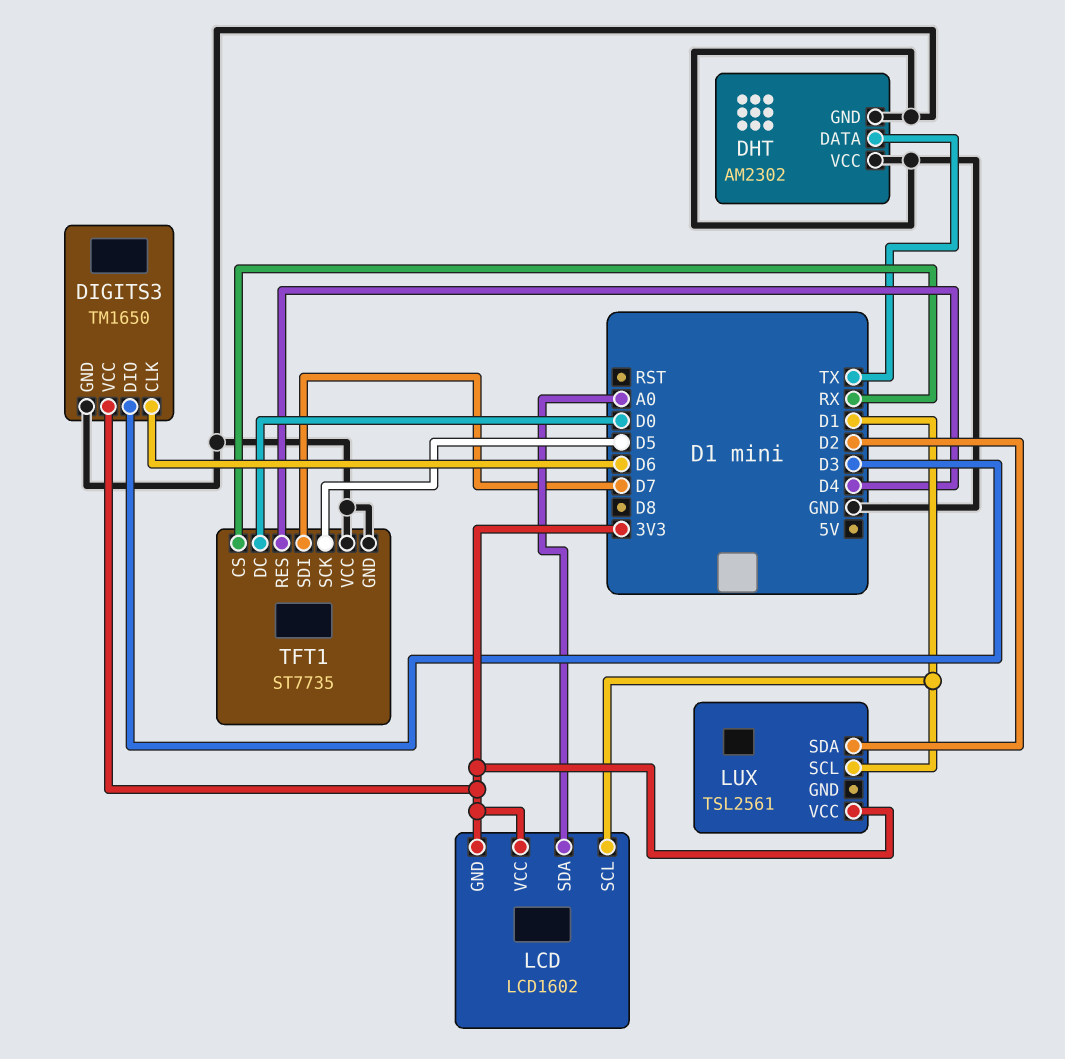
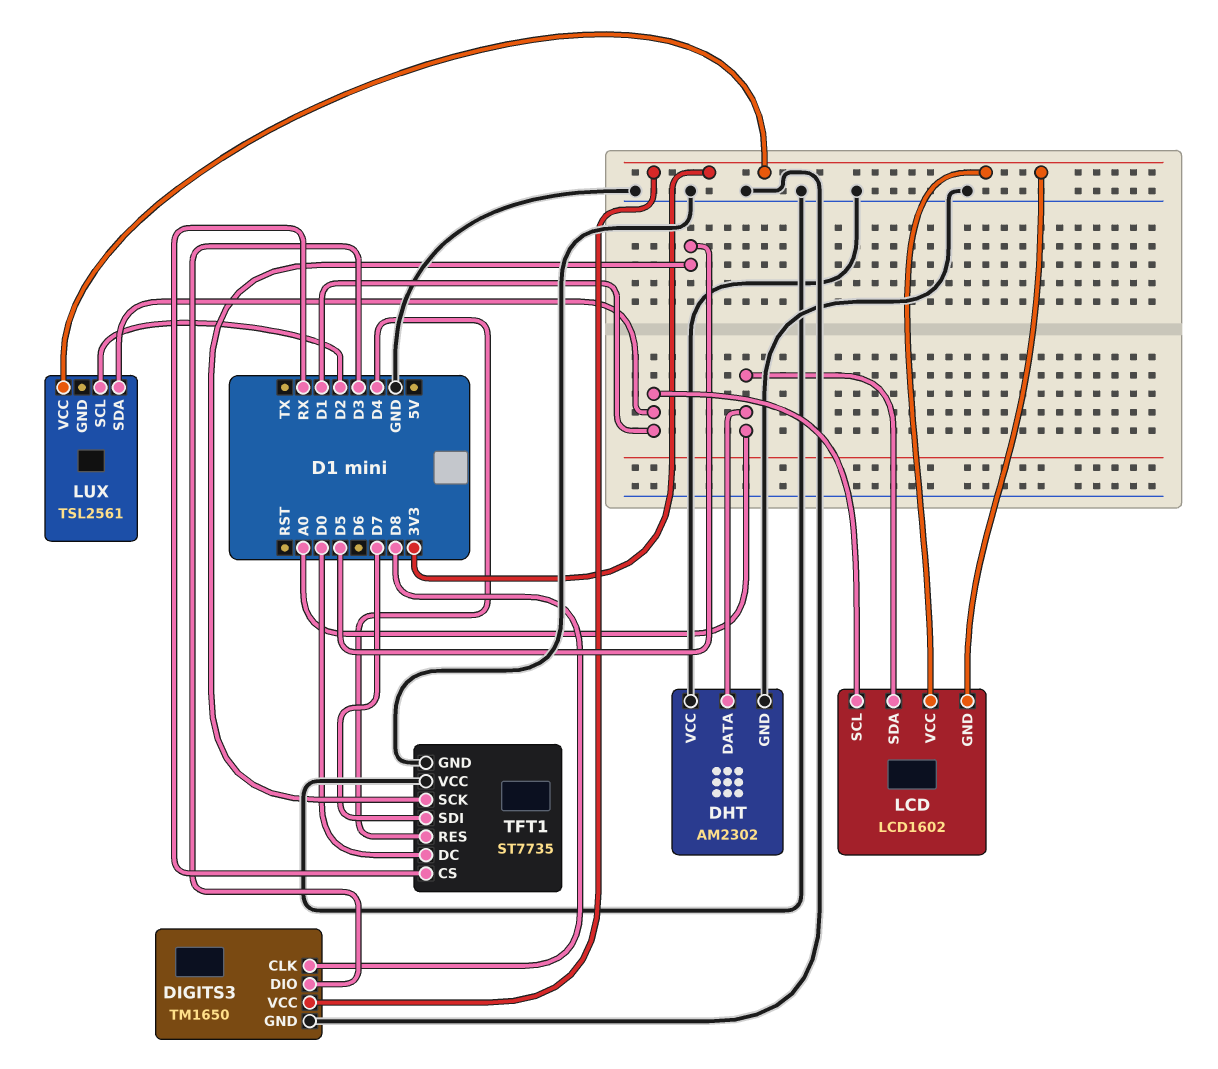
DHT pin DATA: TX -> A0
DIGITS3 pin CLK: D6 -> D8
LUX pin SCL: D1 -> D2
LUX pin SDA: D2 -> D1

